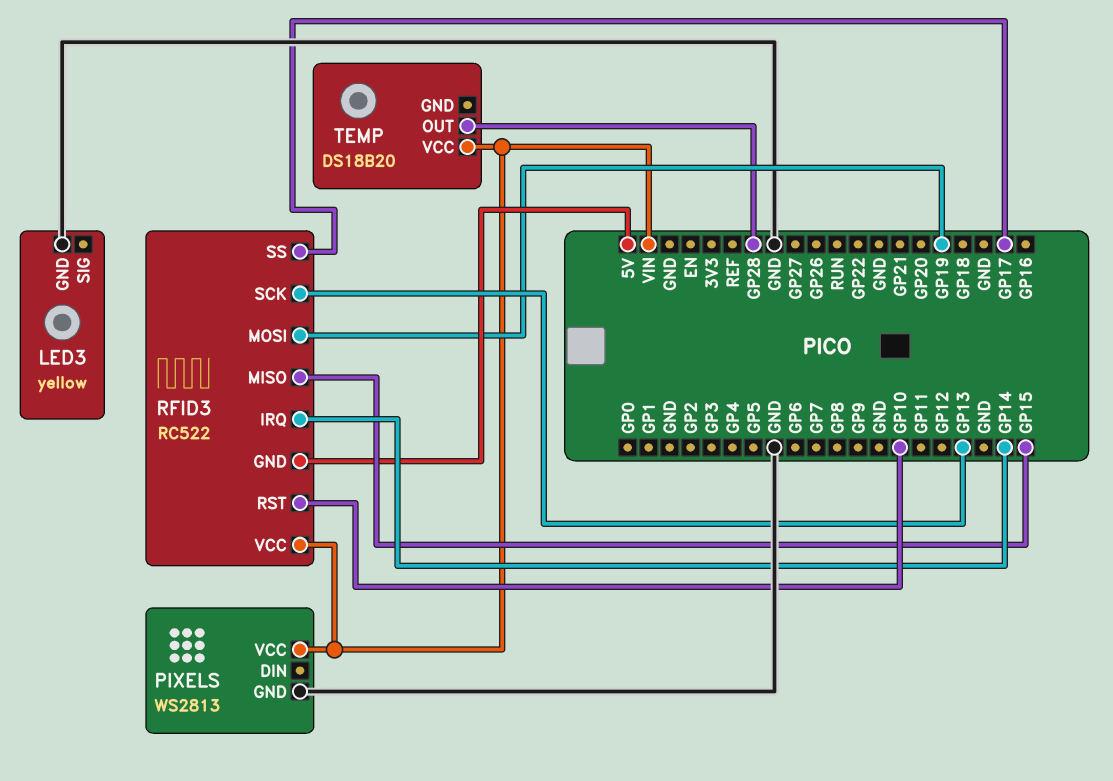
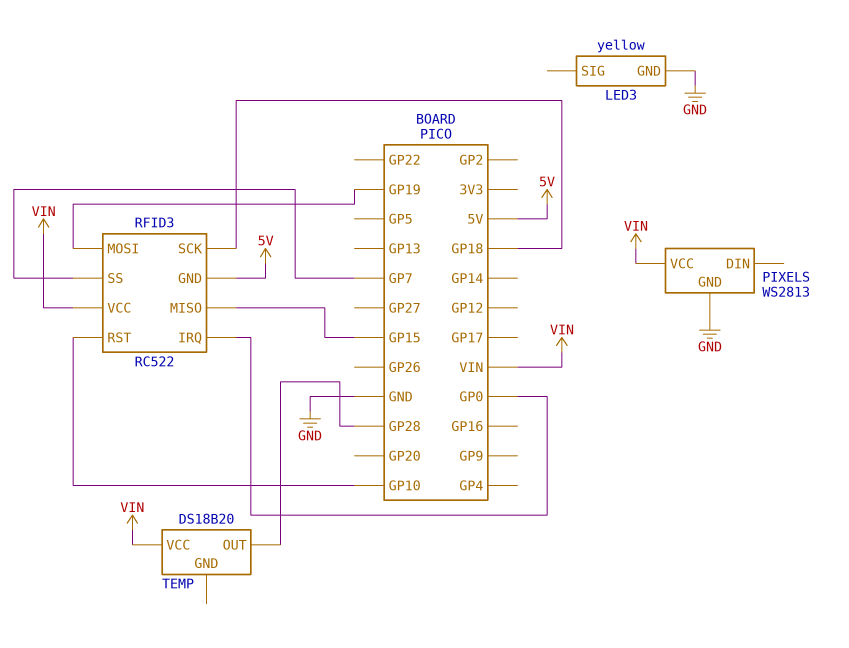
RFID3 pin IRQ: GP14 -> GP0
RFID3 pin SCK: GP13 -> GP18
RFID3 pin SS: GP17 -> GP7

